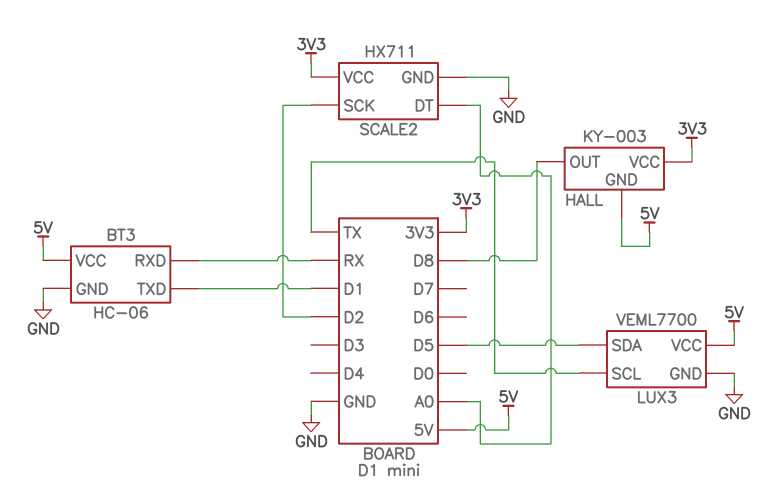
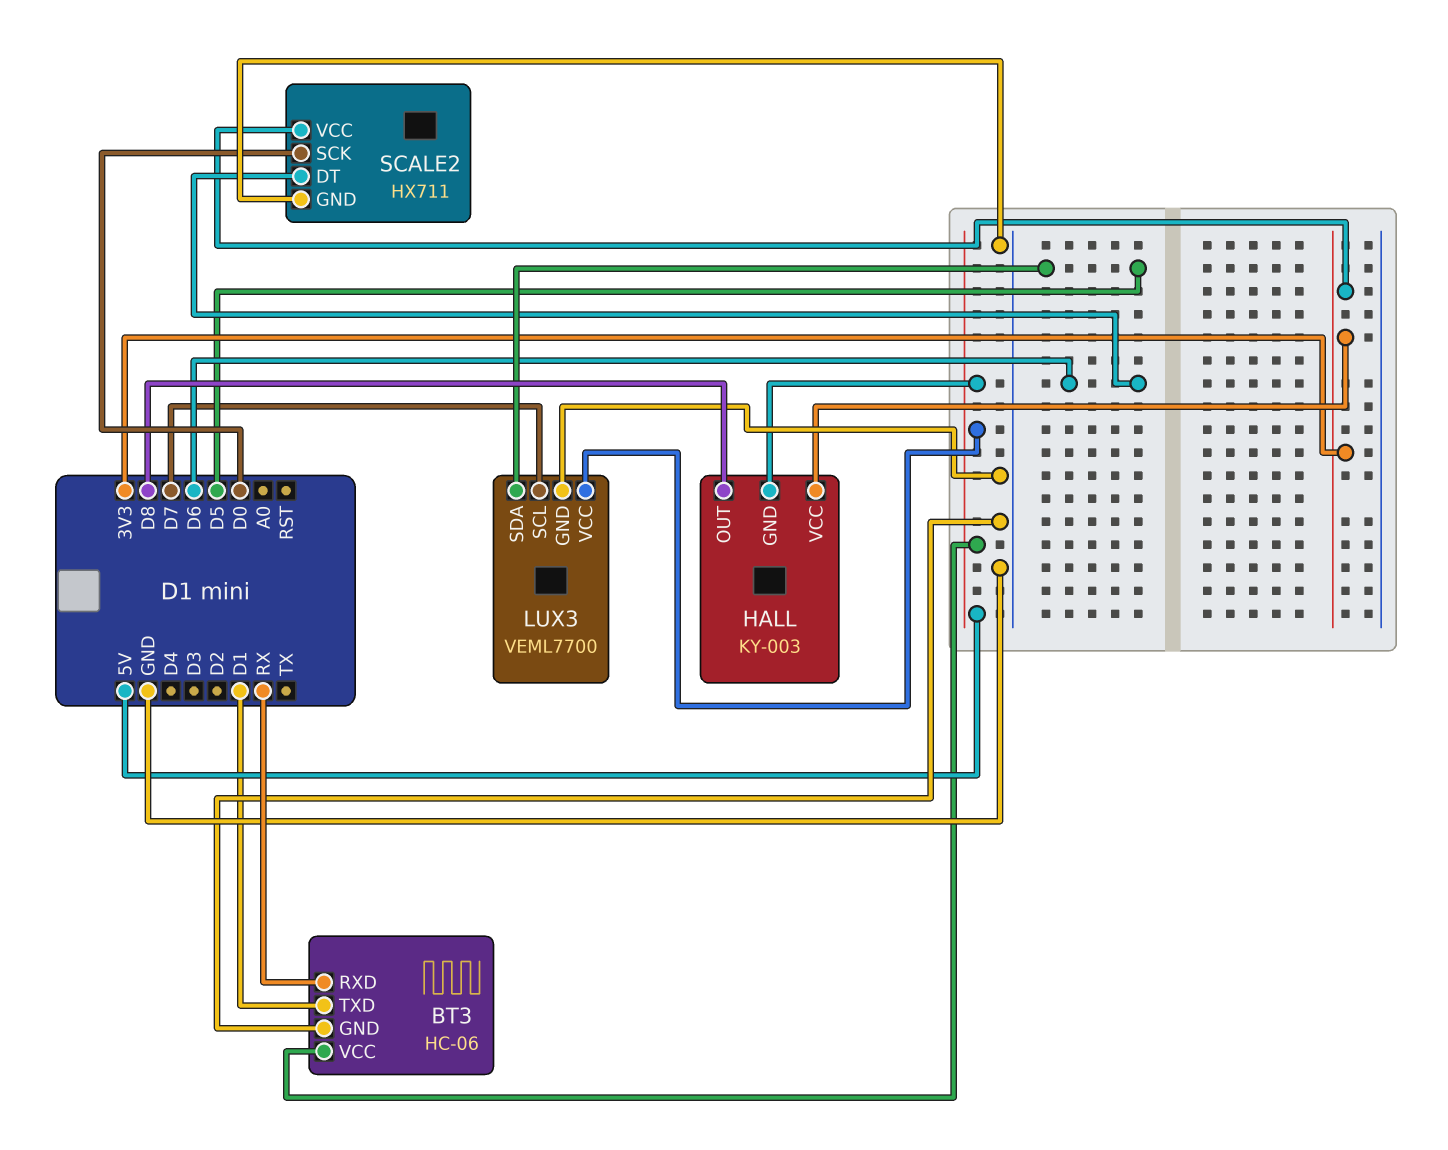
LUX3 pin SCL: TX -> D7
SCALE2 pin DT: A0 -> D6
SCALE2 pin SCK: D2 -> D0

